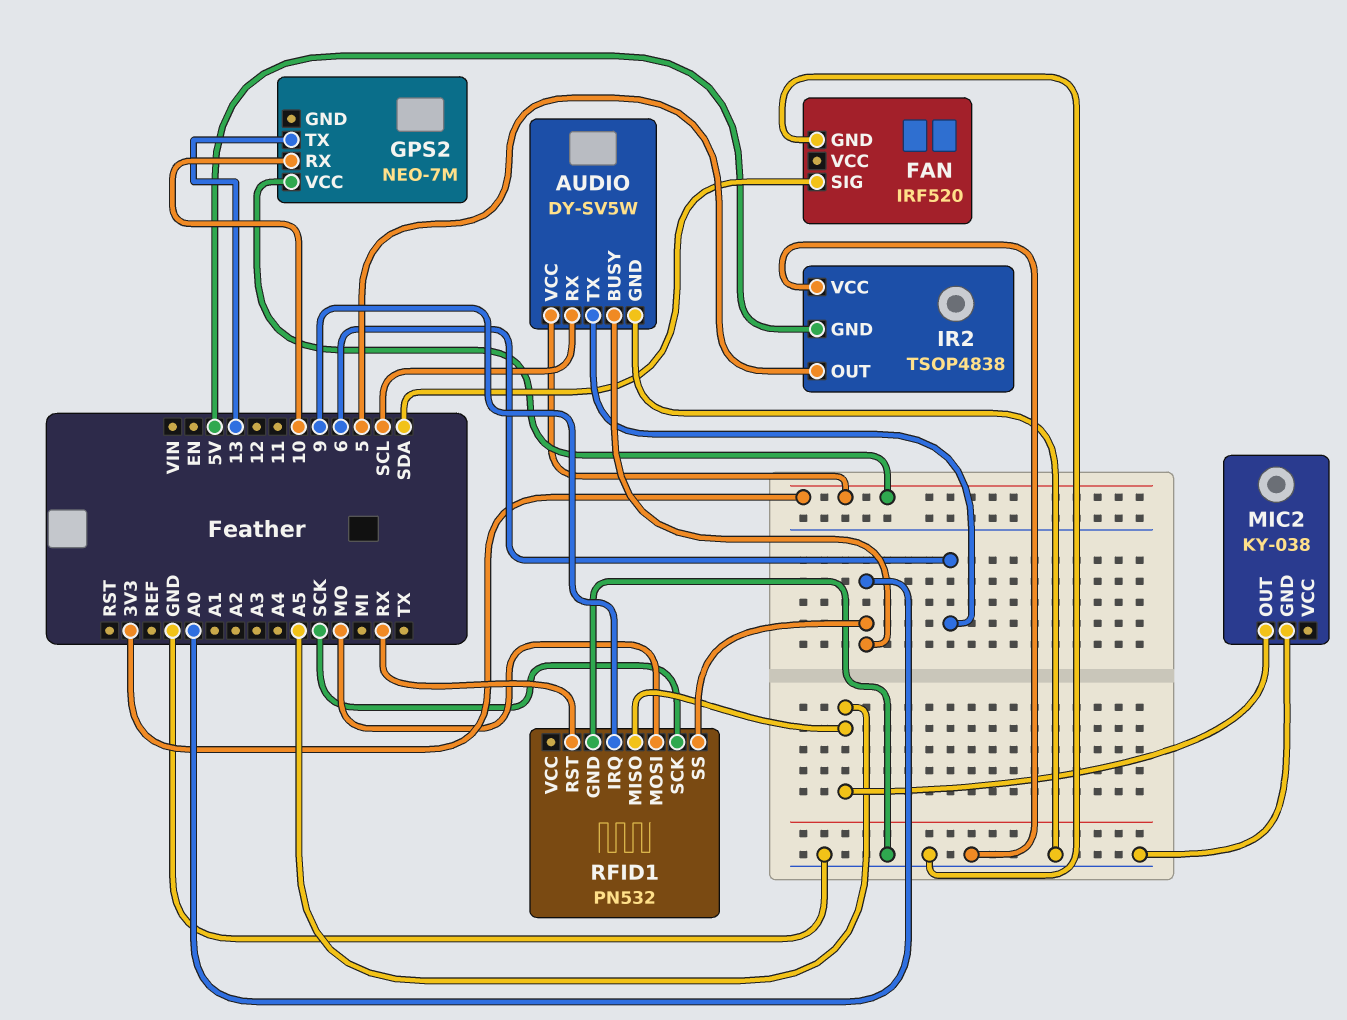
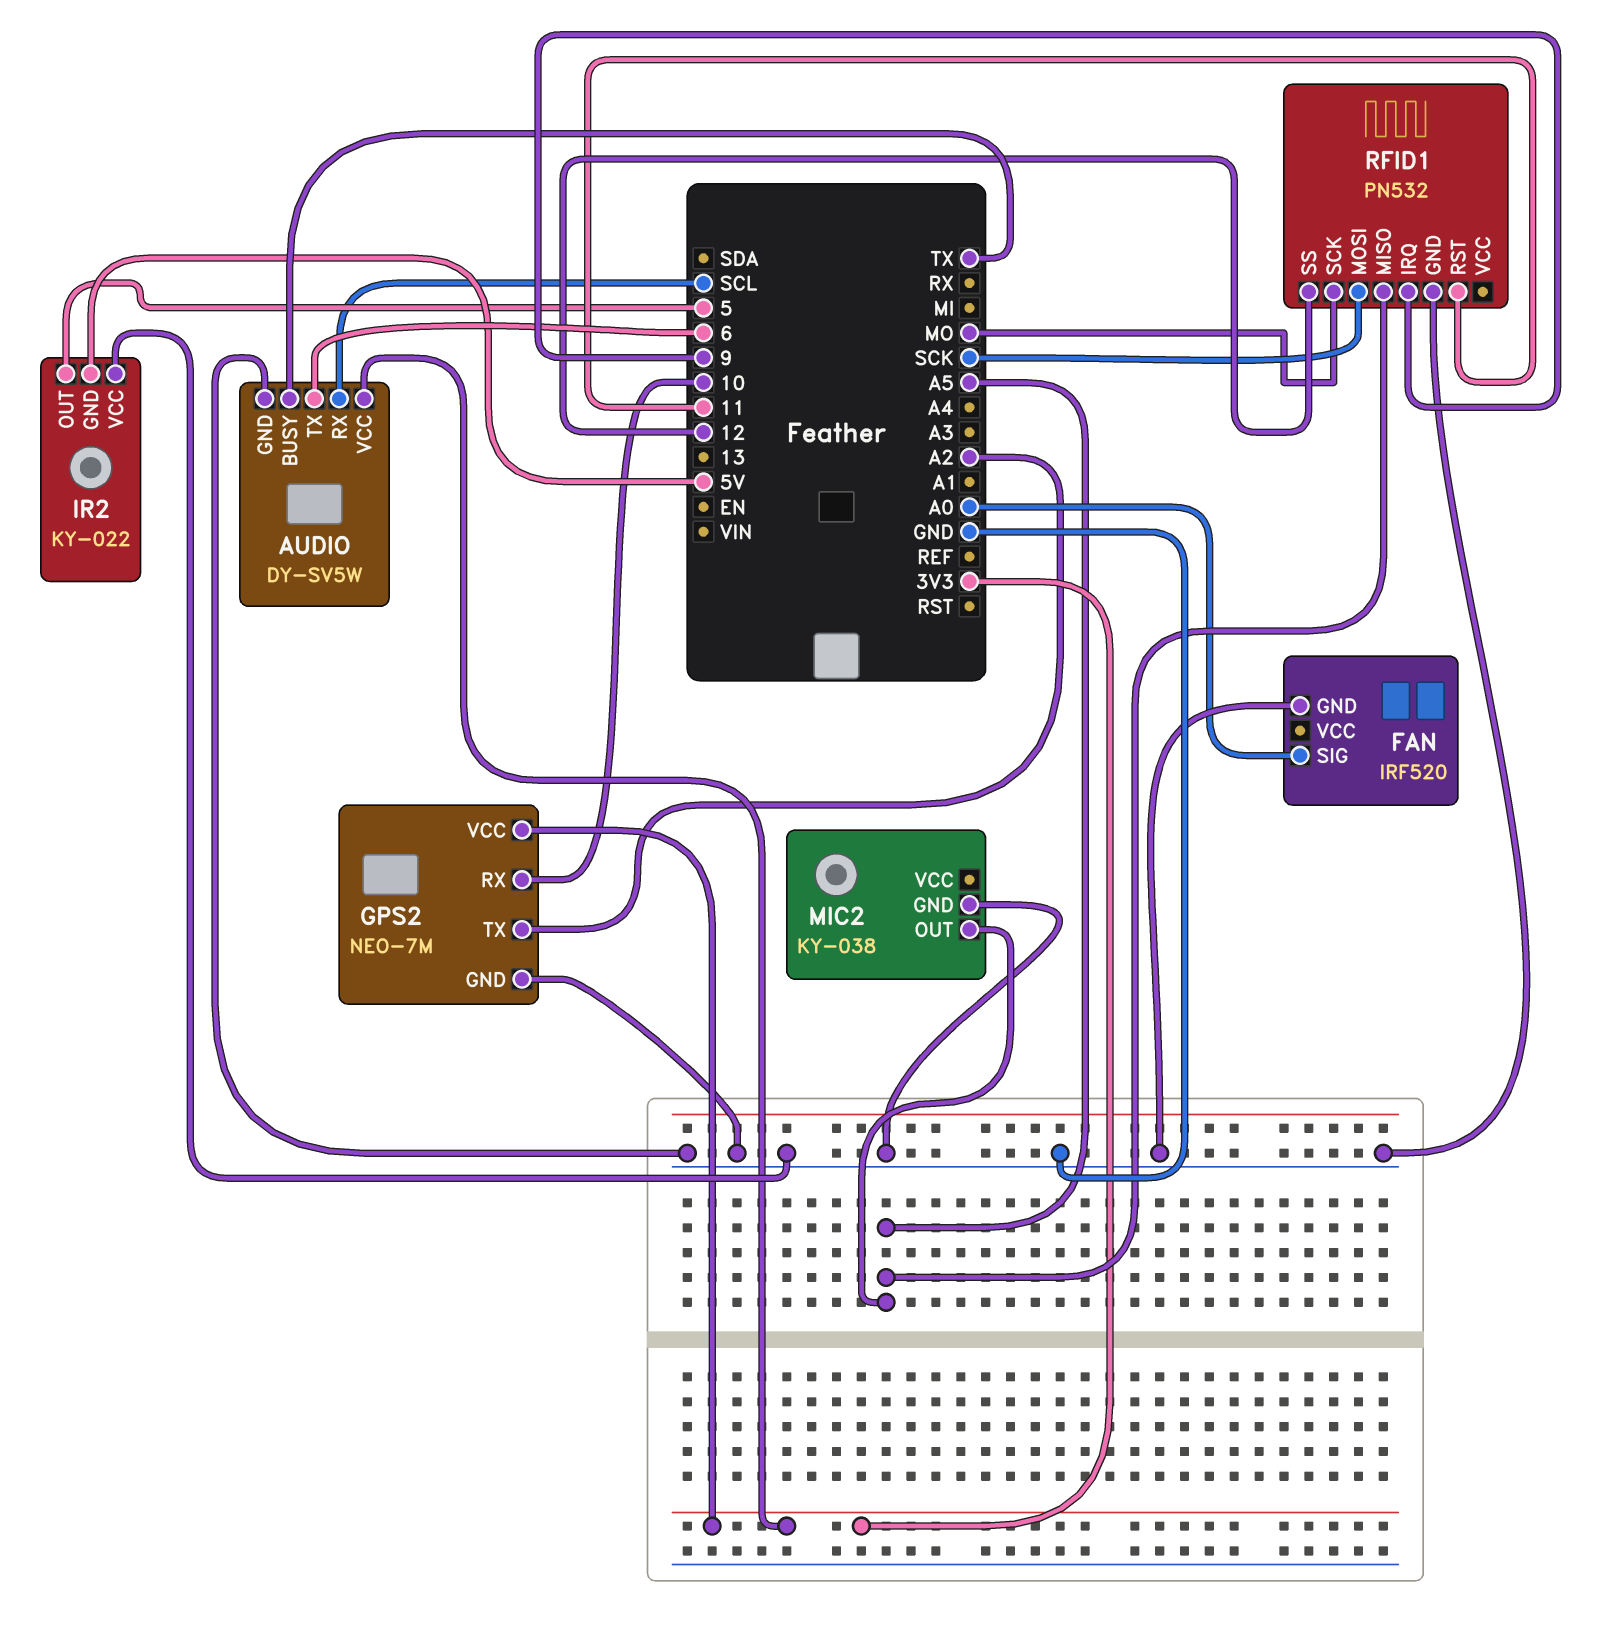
AUDIO pin BUSY: A0 -> TX
FAN pin SIG: SDA -> A0
GPS2 pin GND: none -> GND
GPS2 pin TX: 13 -> A2
IR2: TSOP4838 -> KY-022
RFID1 pin MOSI: MO -> SCK
RFID1 pin RST: RX -> 11
RFID1 pin SCK: SCK -> MO
RFID1 pin SS: A0 -> 12

